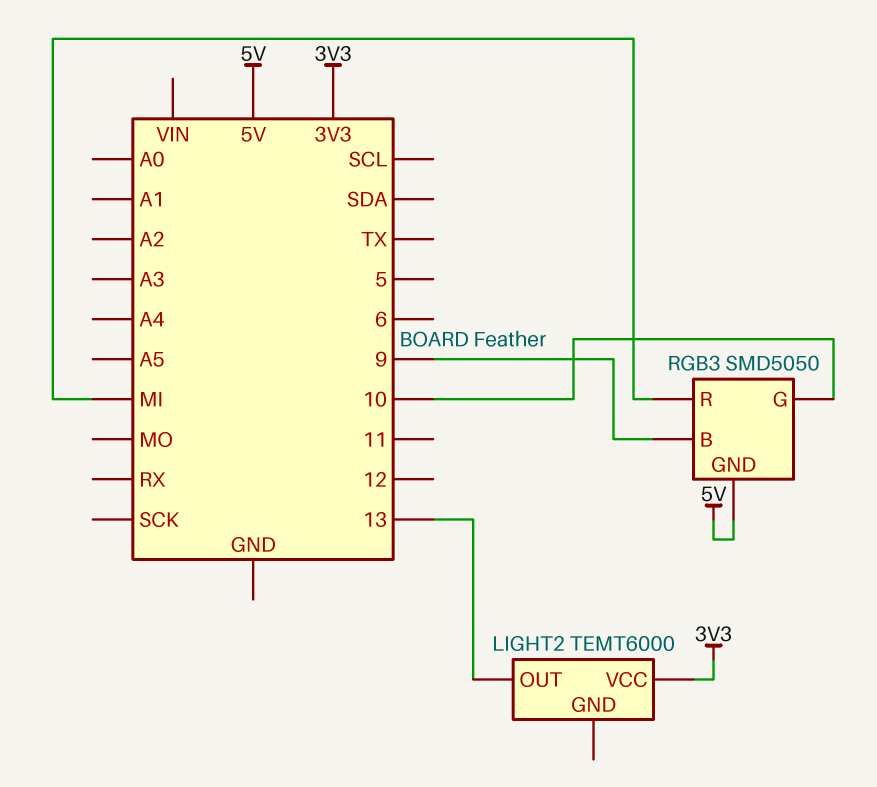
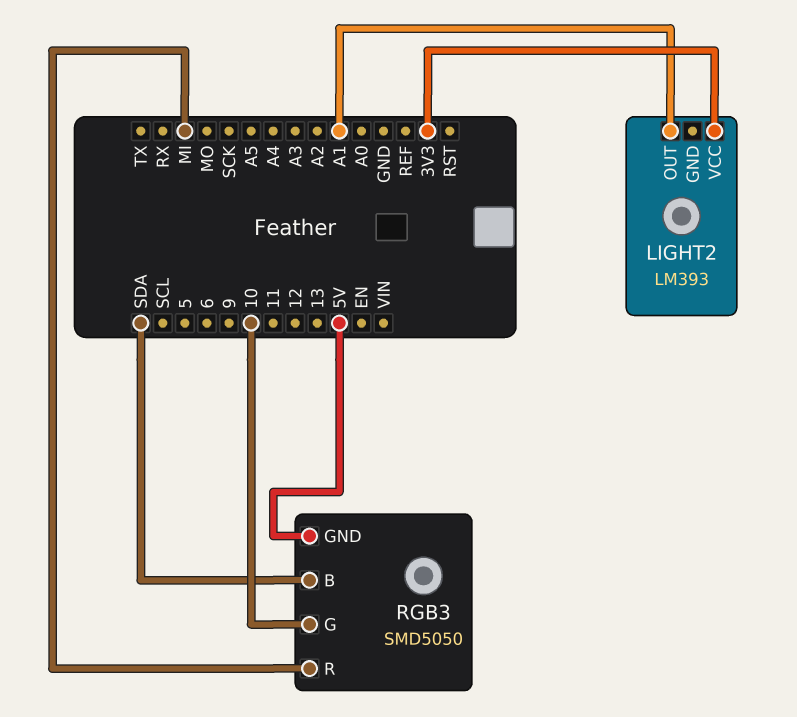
LIGHT2: TEMT6000 -> LM393
LIGHT2 pin OUT: 13 -> A1
RGB3 pin B: 9 -> SDA

